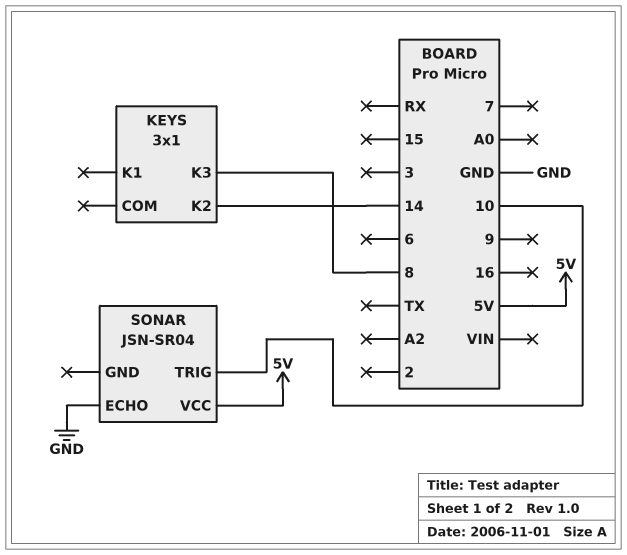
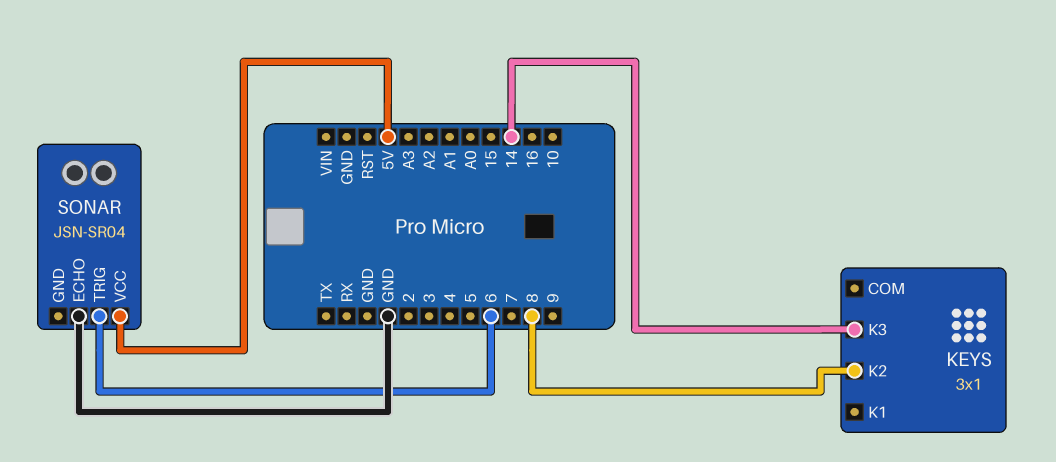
KEYS pin K2: 14 -> 8
KEYS pin K3: 8 -> 14
SONAR pin TRIG: 10 -> 6

